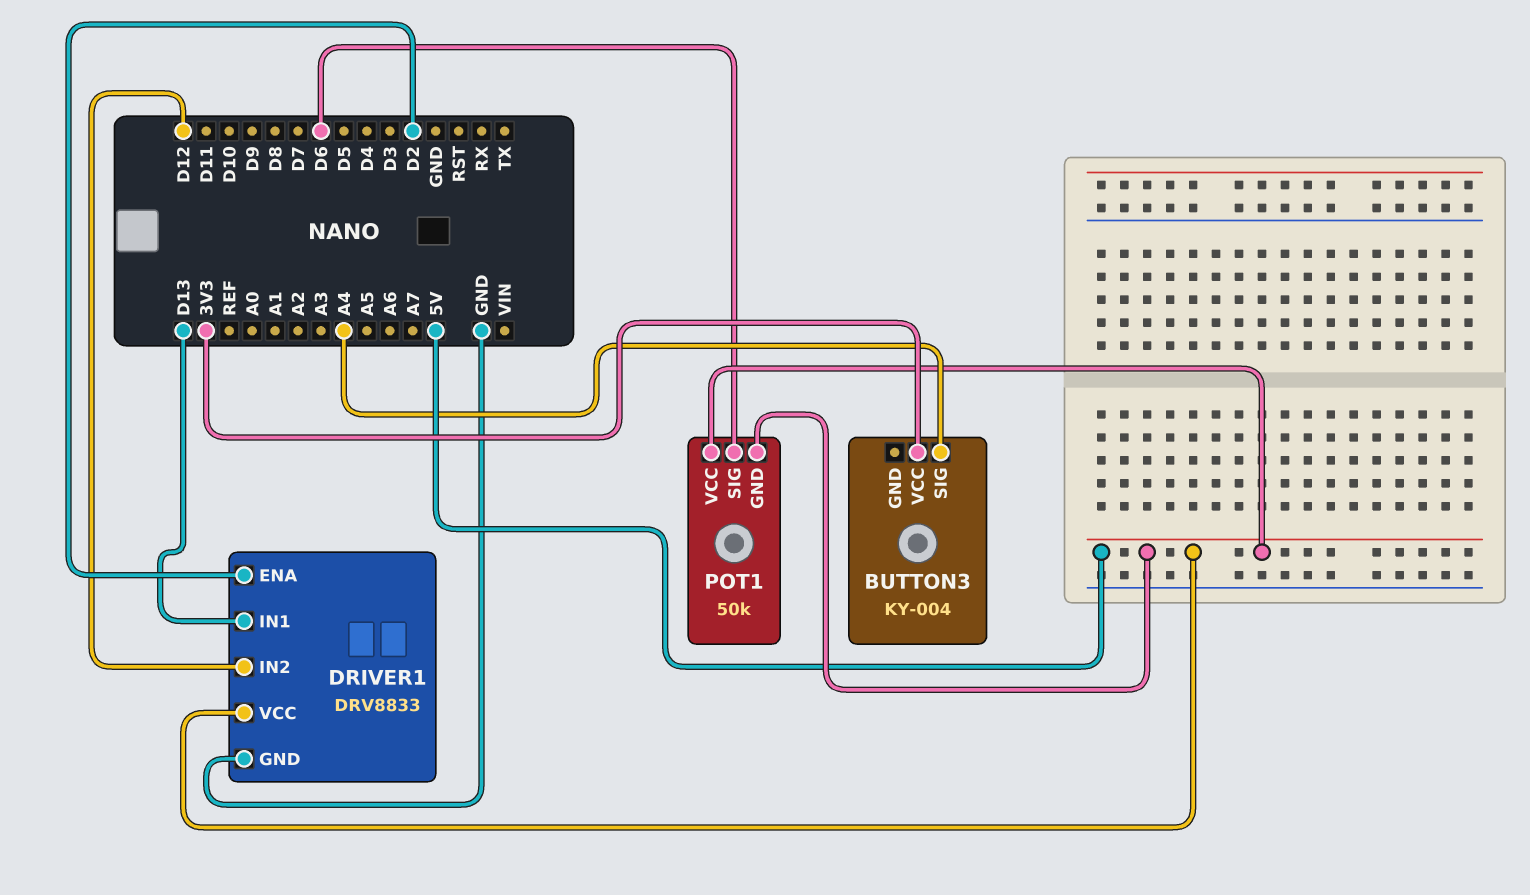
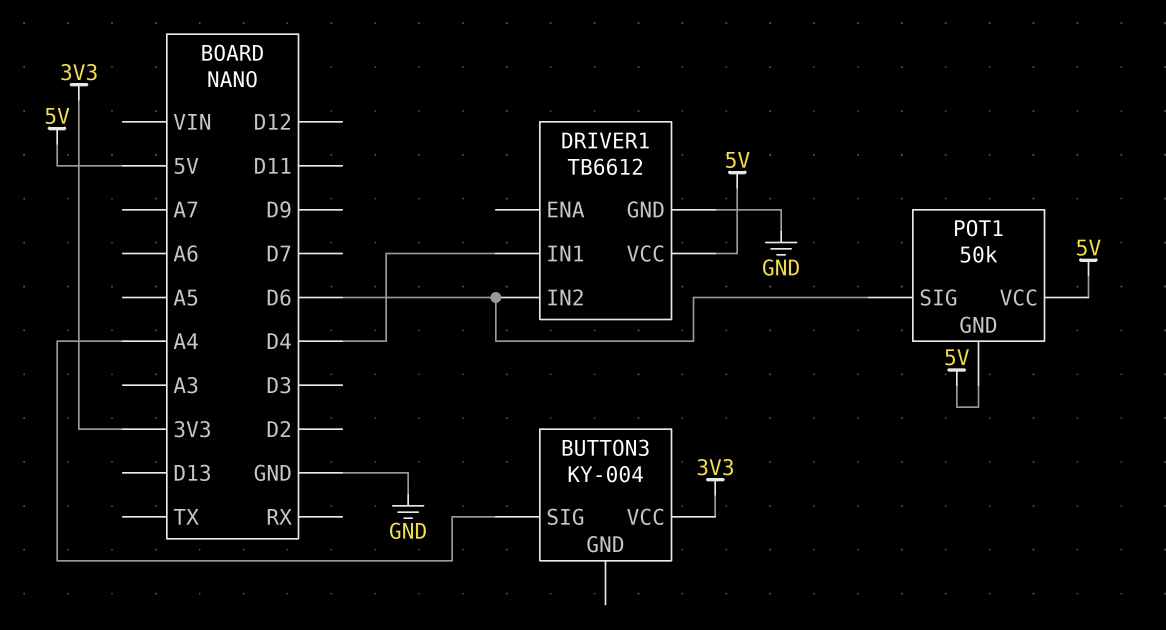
DRIVER1: DRV8833 -> TB6612
DRIVER1 pin ENA: D2 -> none
DRIVER1 pin IN1: D13 -> D4
DRIVER1 pin IN2: D12 -> D6

